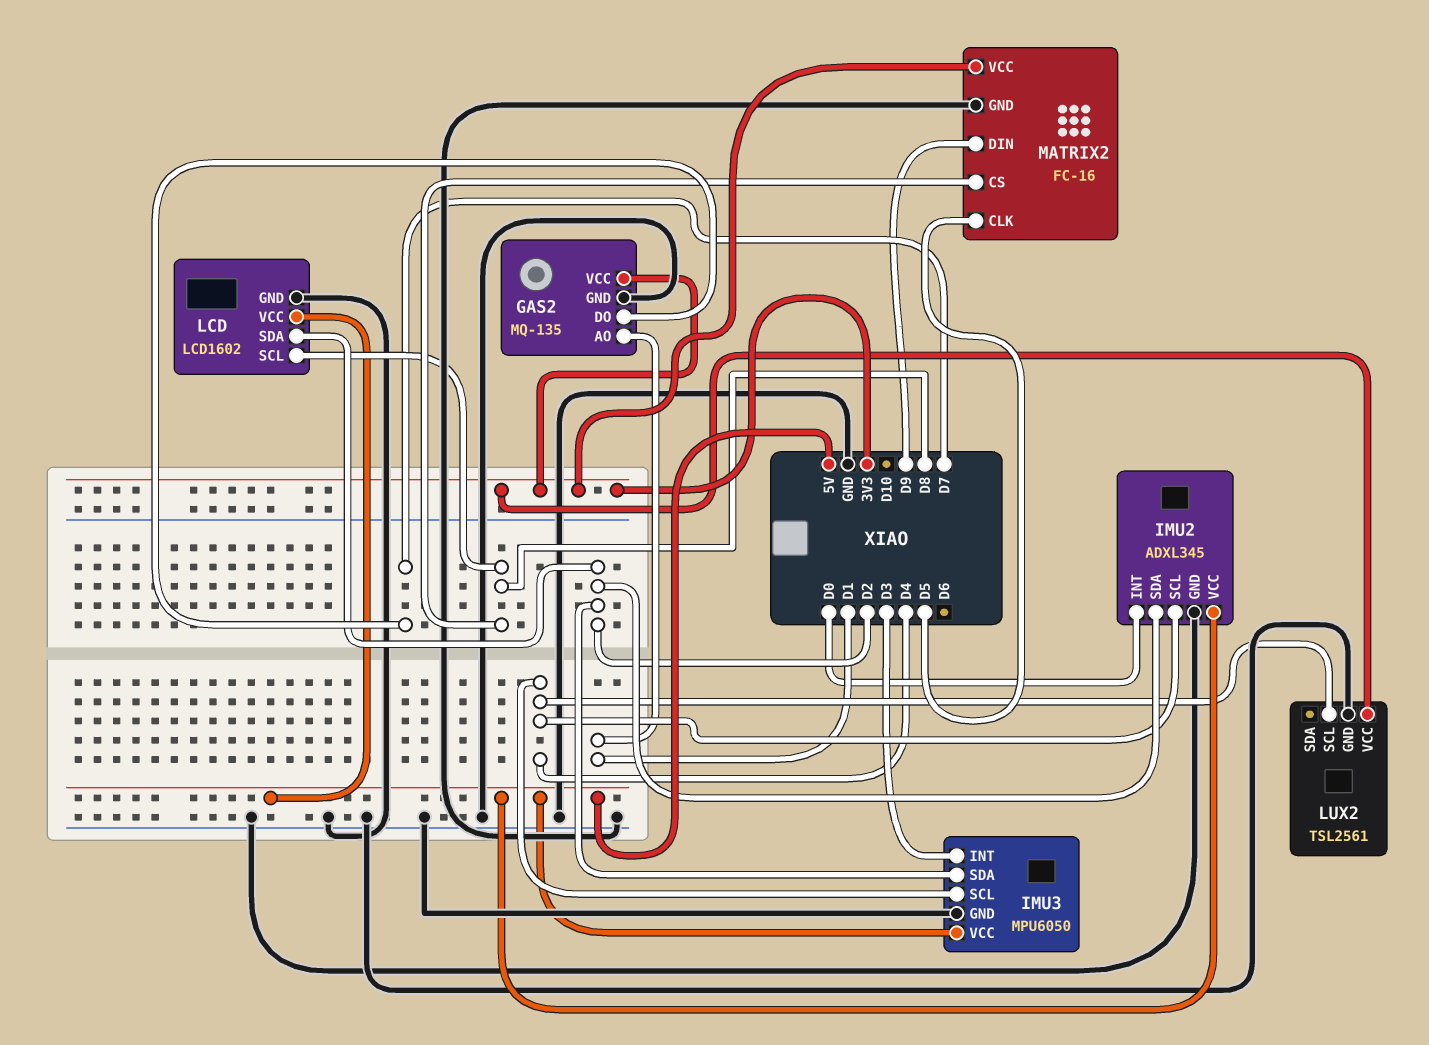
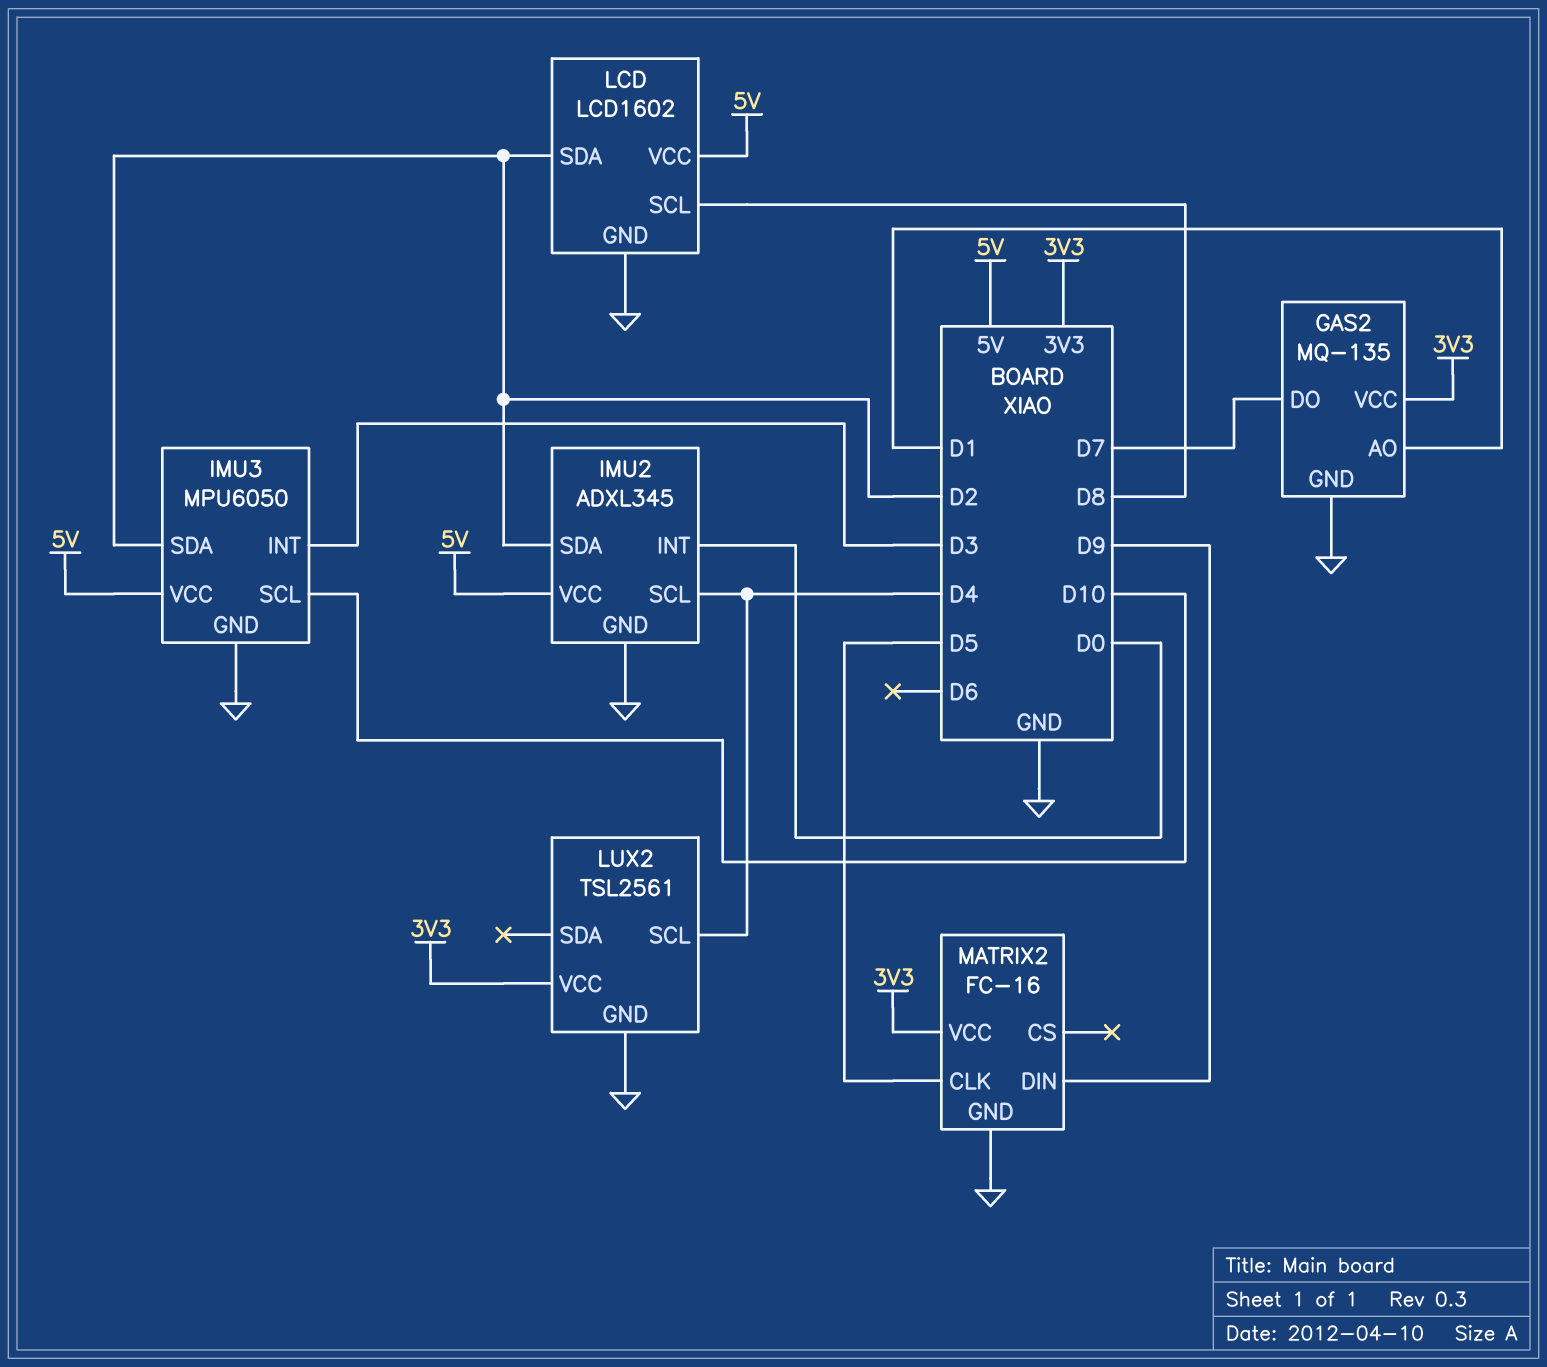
IMU3 pin SCL: D4 -> D10
MATRIX2 pin CS: D8 -> none

